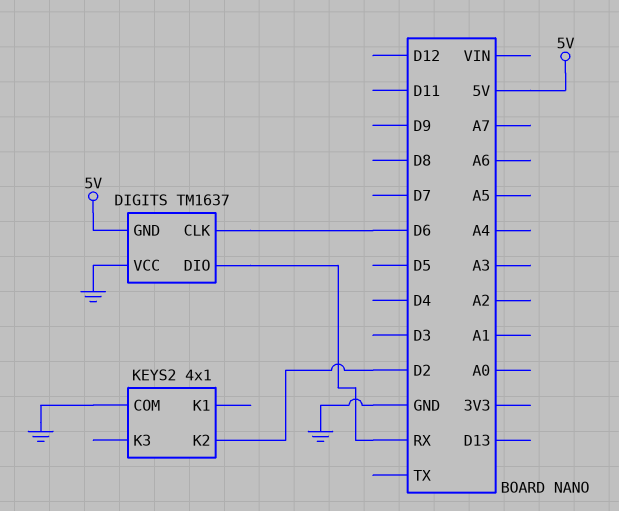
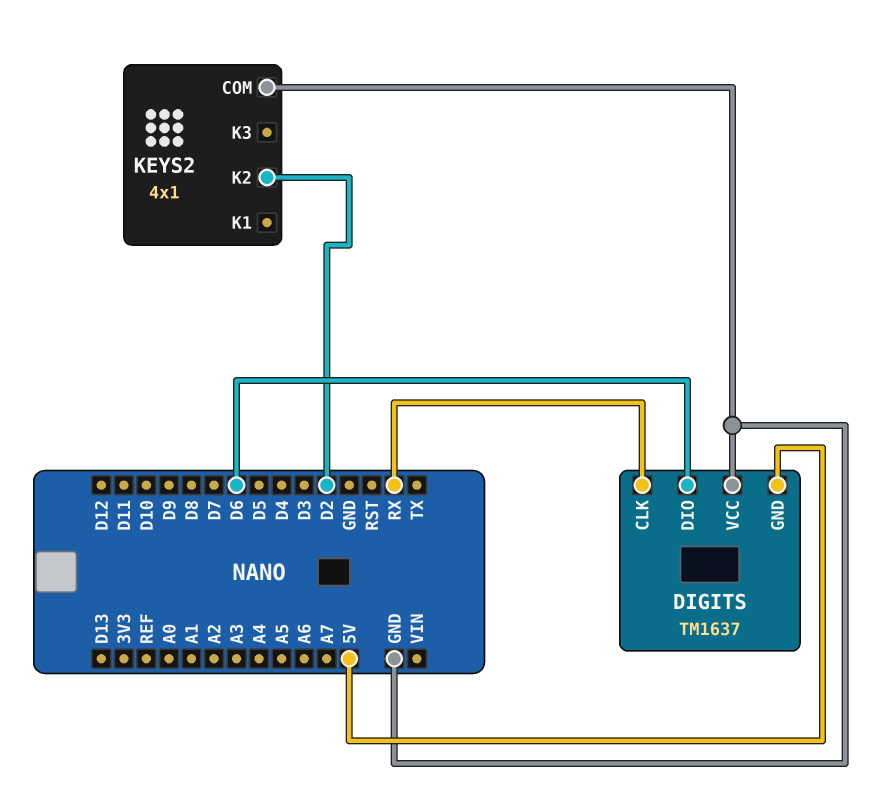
DIGITS pin CLK: D6 -> RX
DIGITS pin DIO: RX -> D6

